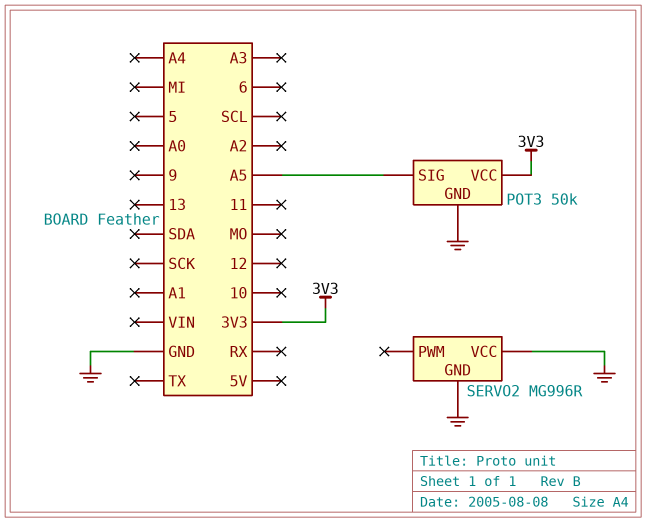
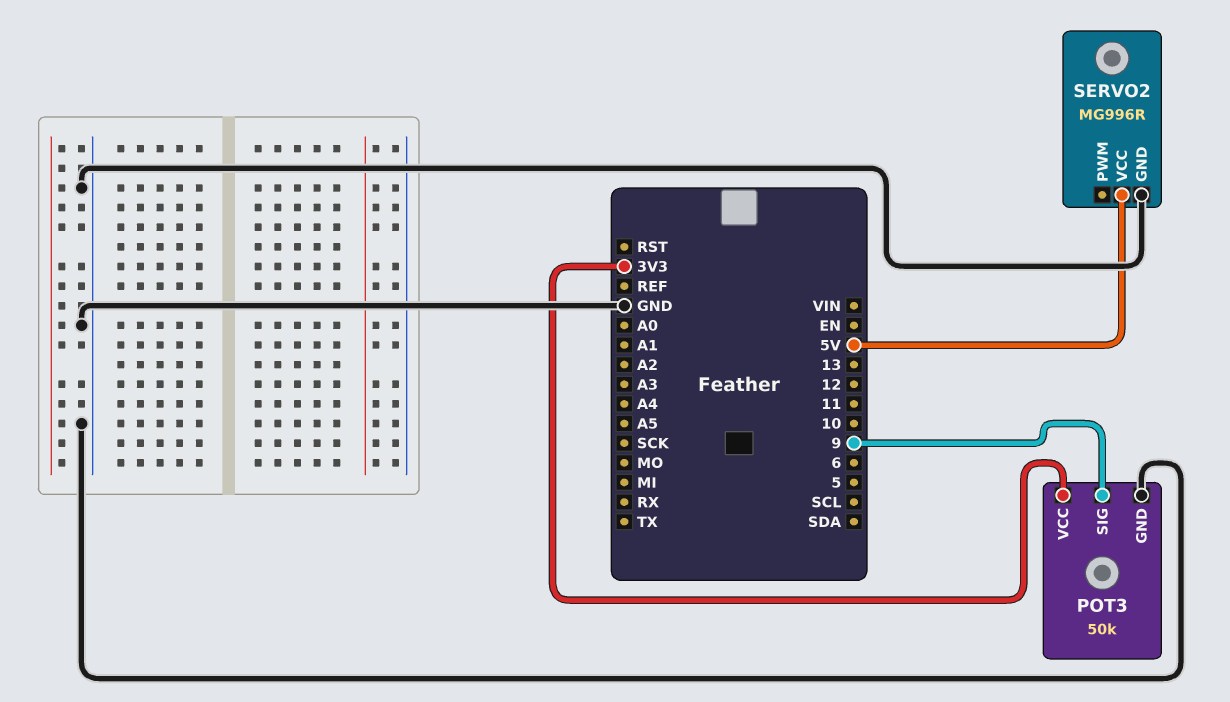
POT3 pin SIG: A5 -> 9
SERVO2 pin VCC: GND -> 5V

